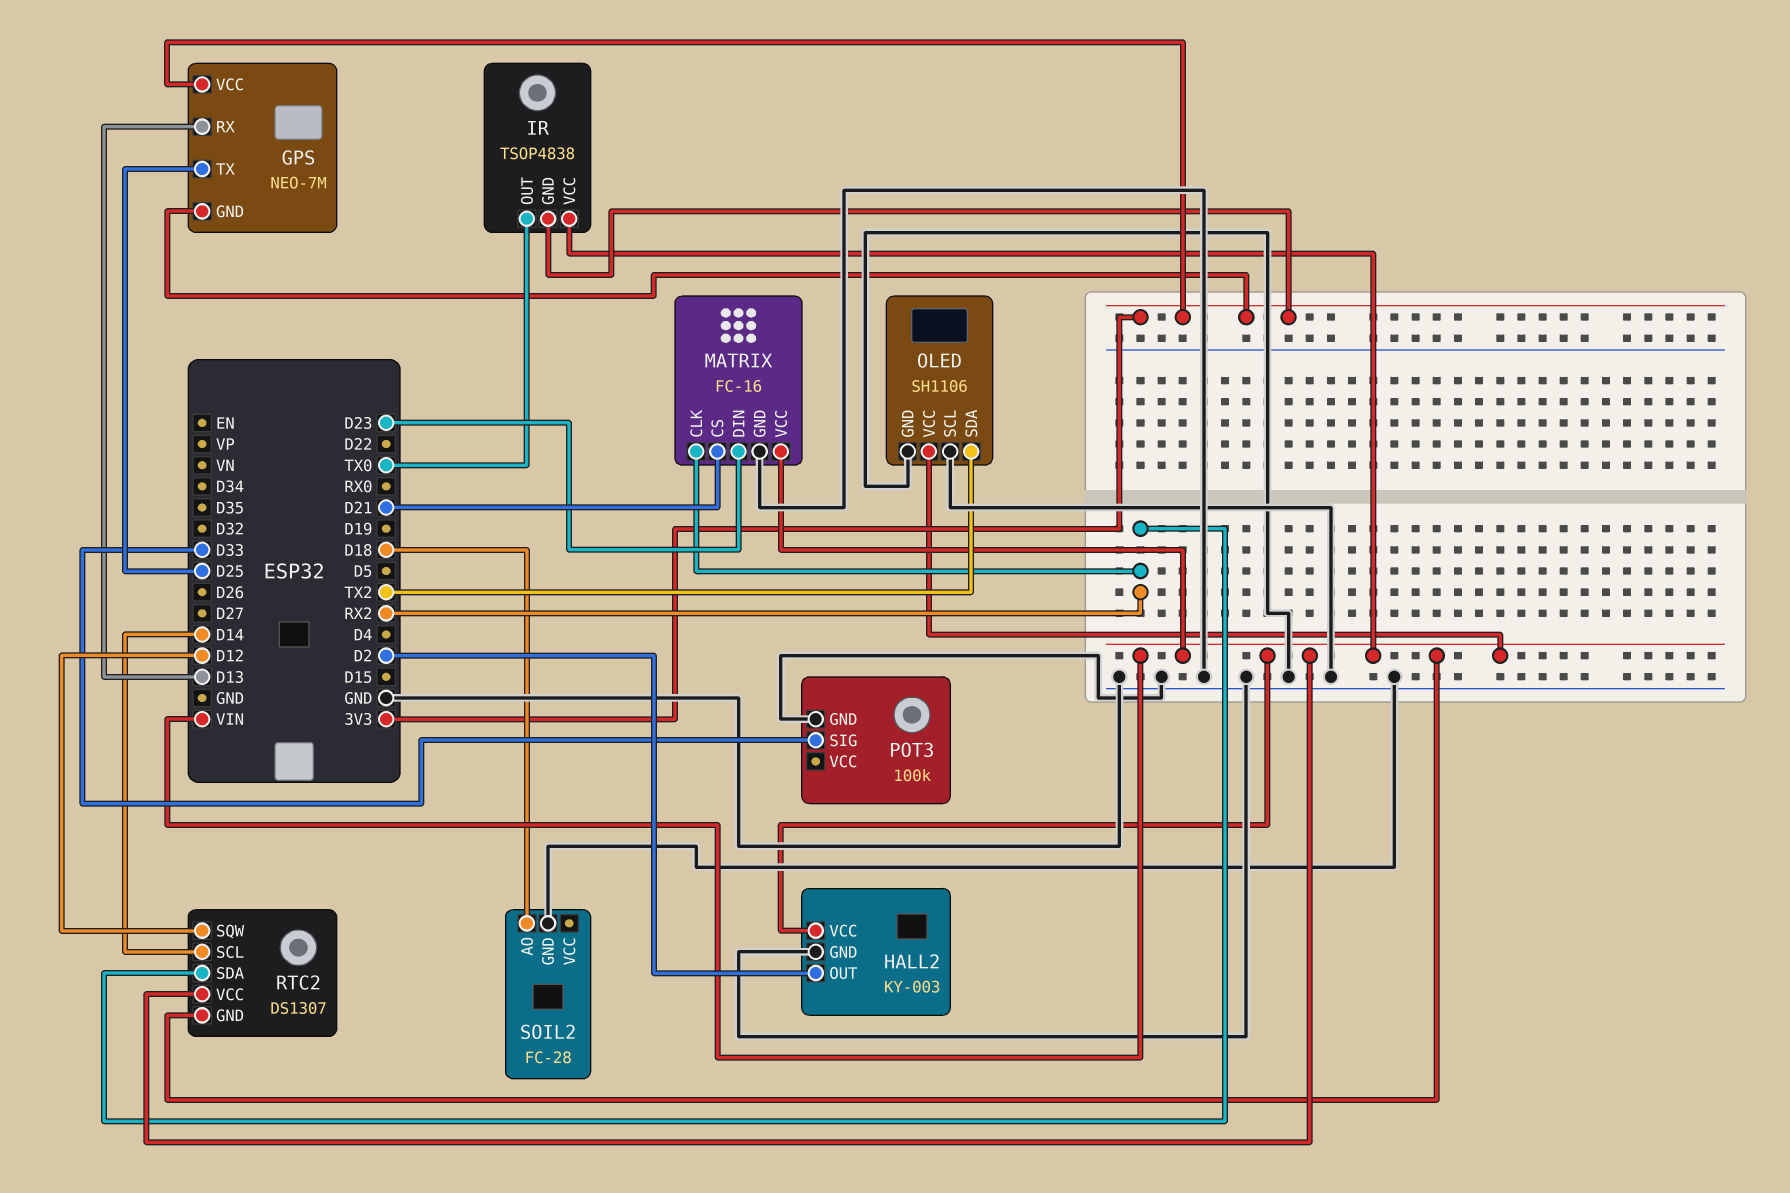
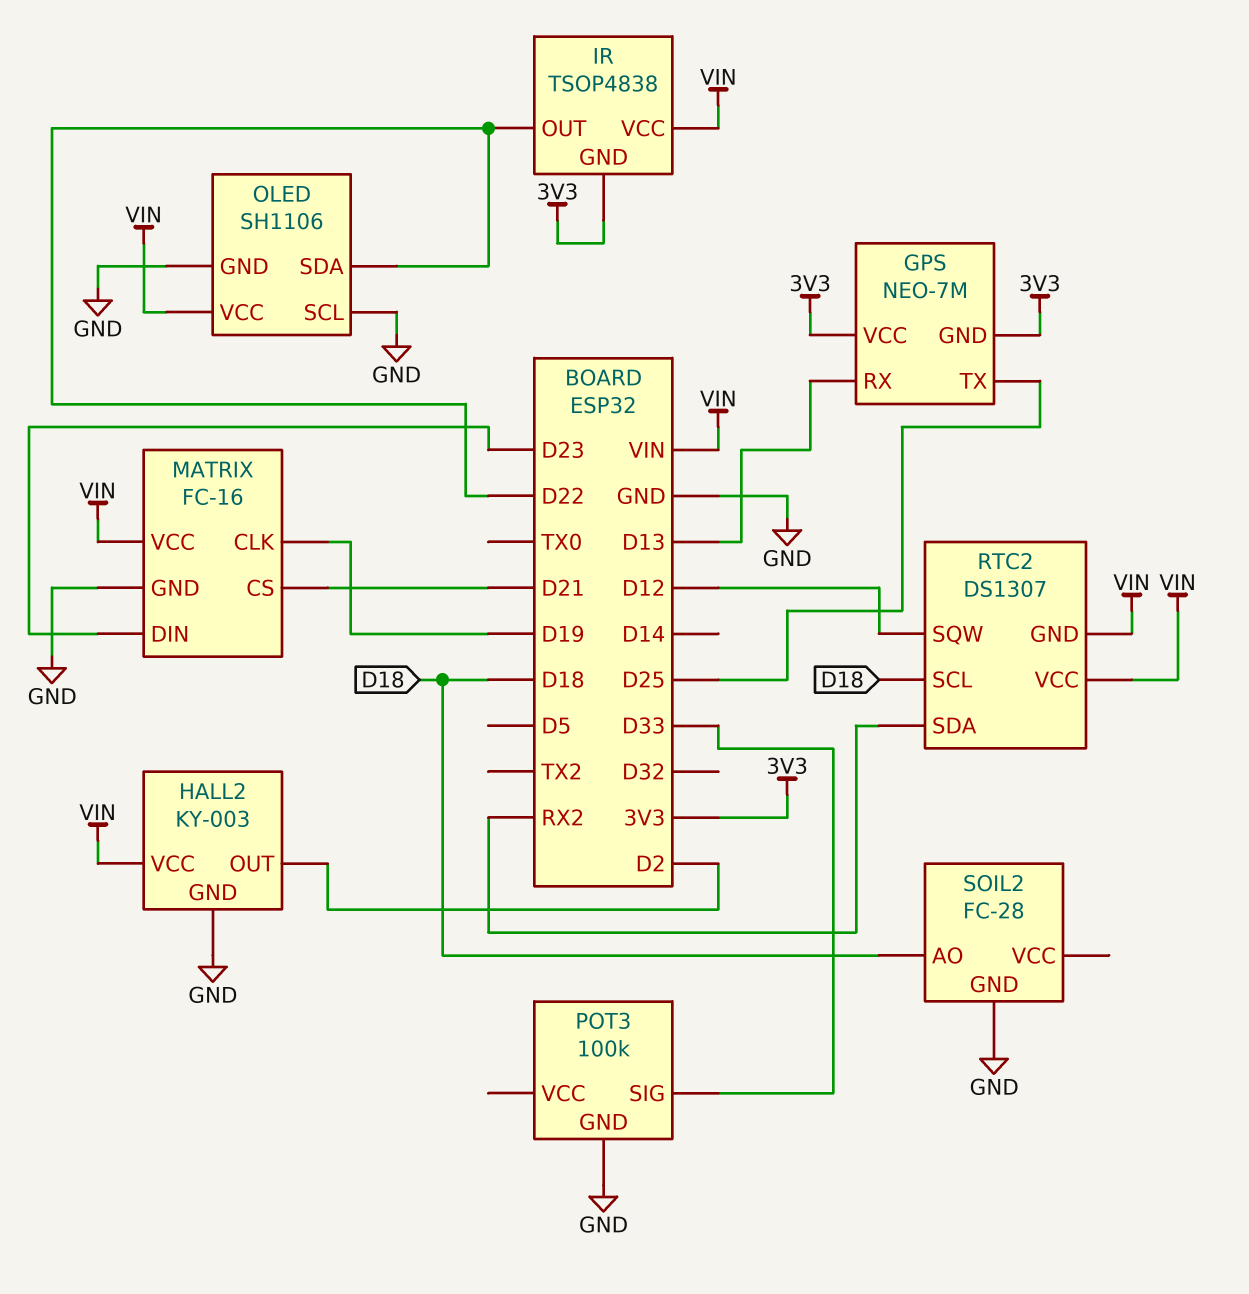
IR pin OUT: TX0 -> D22
MATRIX pin CLK: RX2 -> D19
OLED pin SDA: TX2 -> D22
RTC2 pin SCL: D14 -> D18

